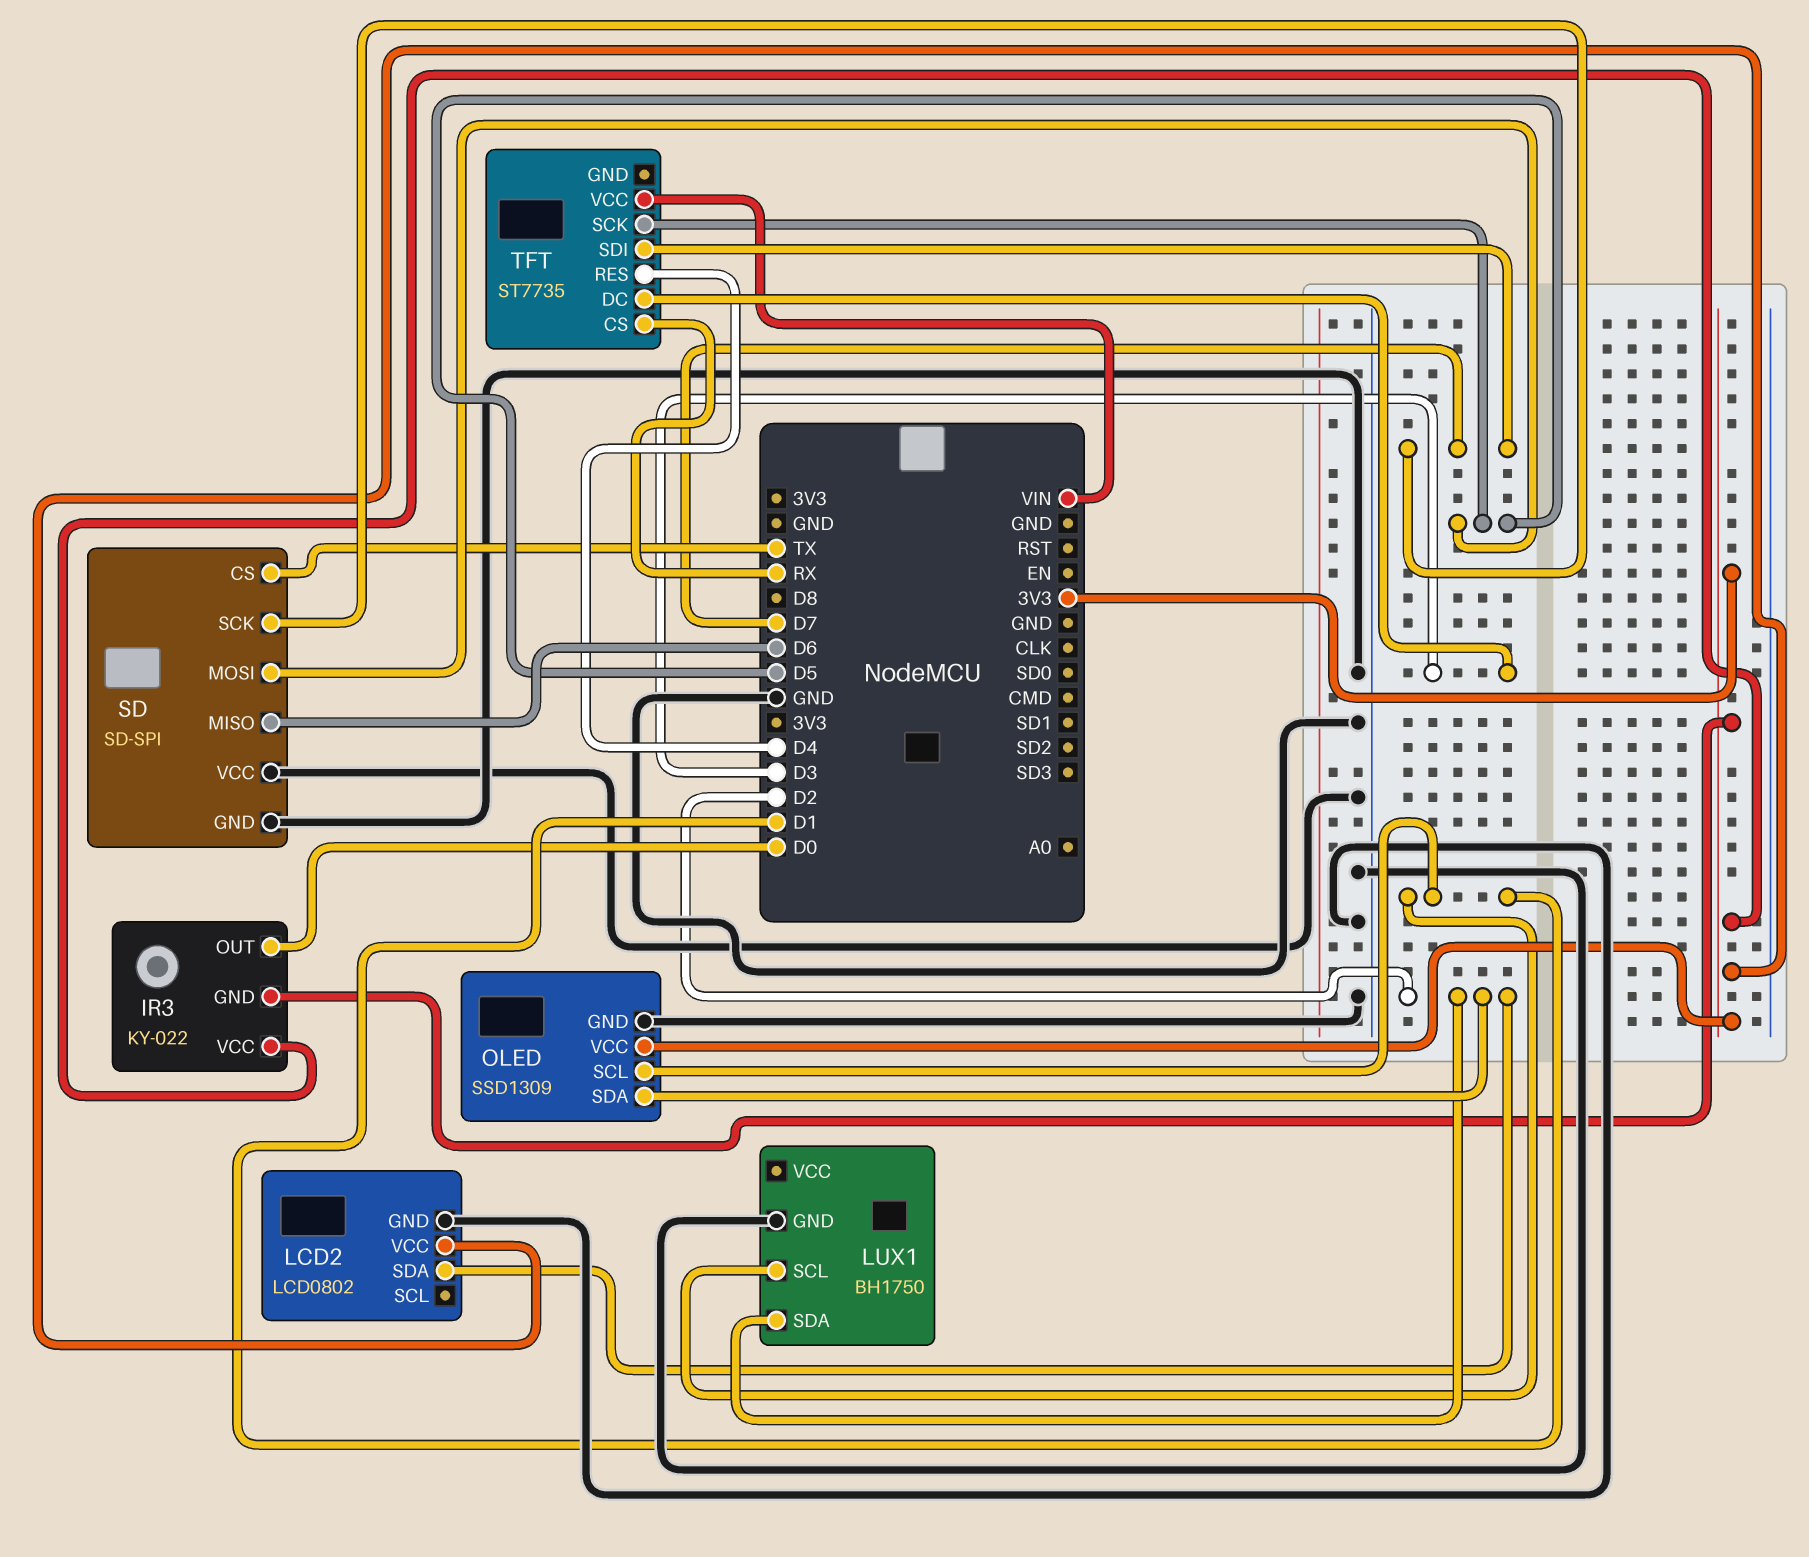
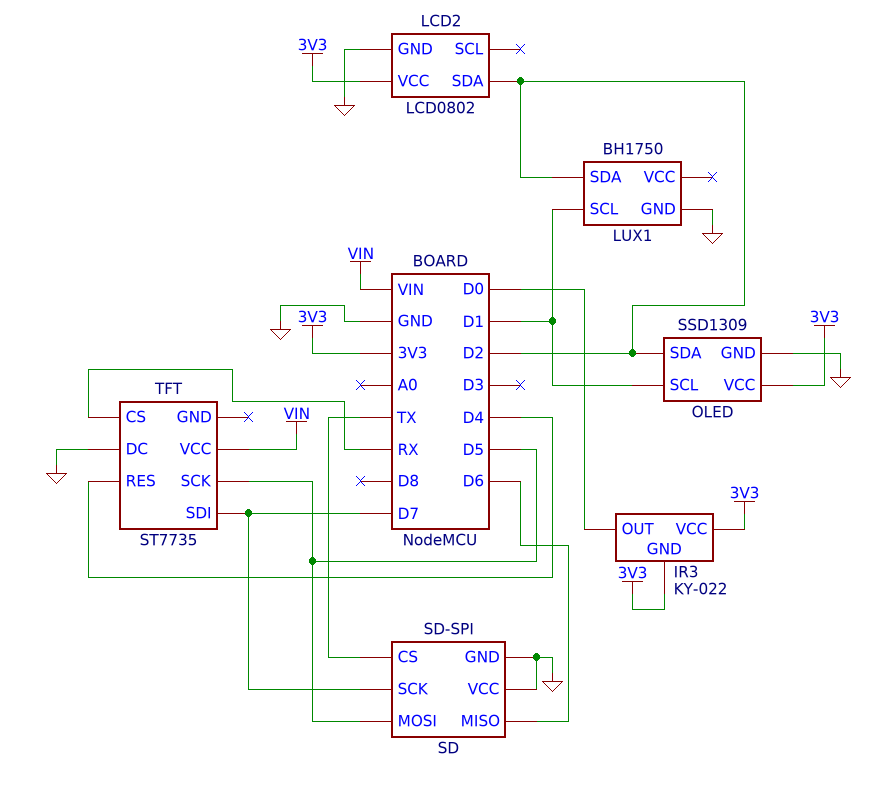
TFT pin DC: D3 -> GND

